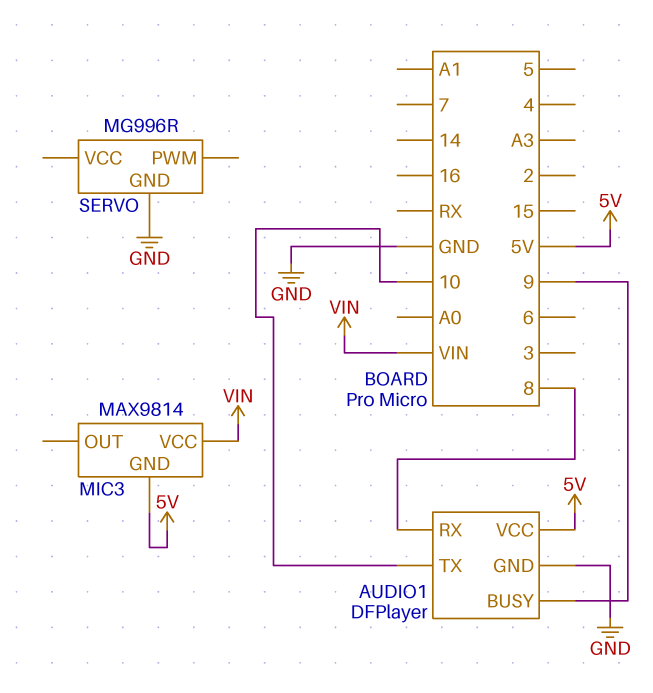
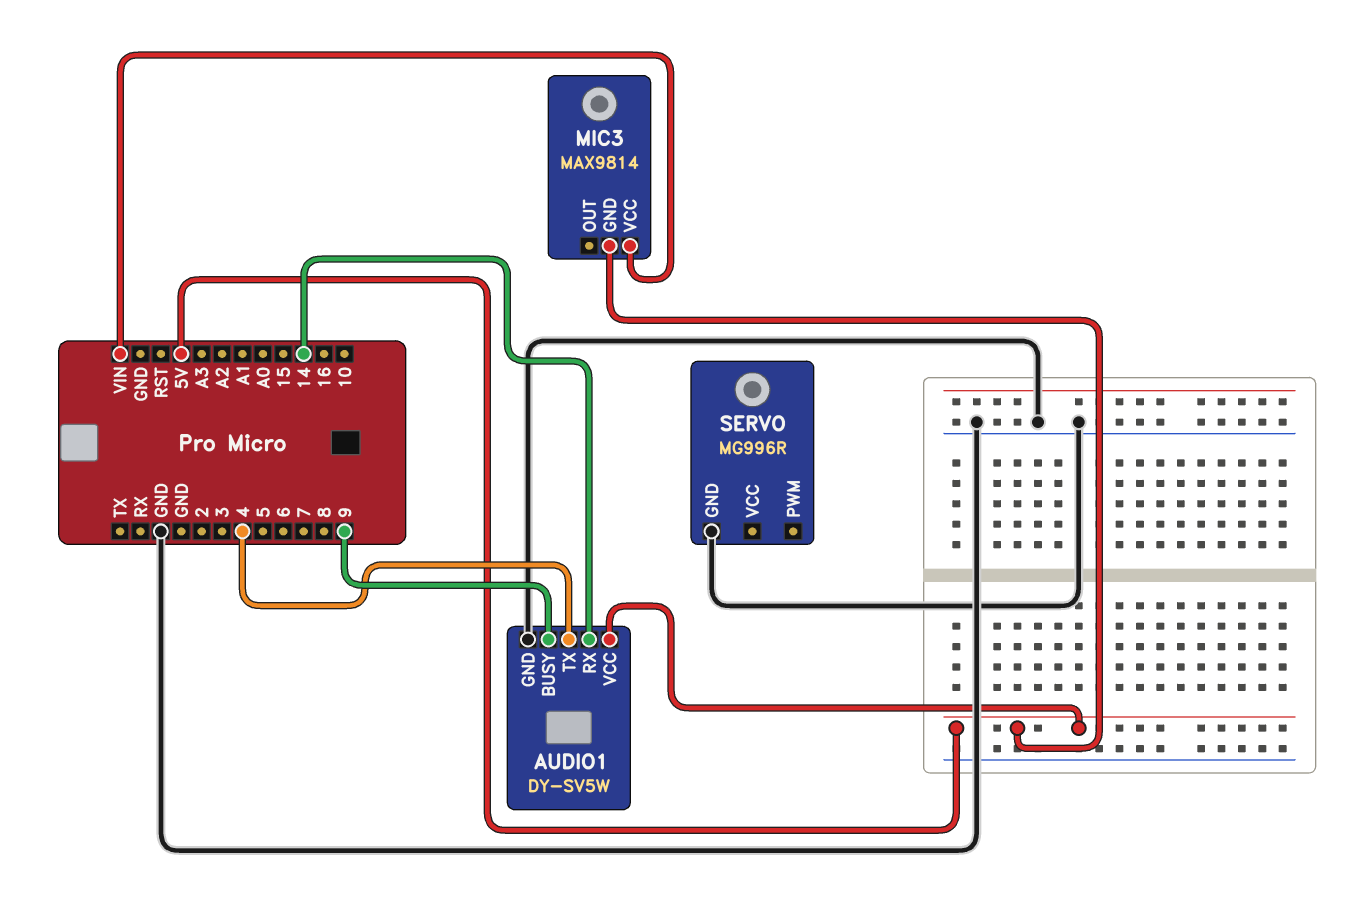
AUDIO1: DFPlayer -> DY-SV5W
AUDIO1 pin RX: 8 -> 14
AUDIO1 pin TX: 10 -> 4

